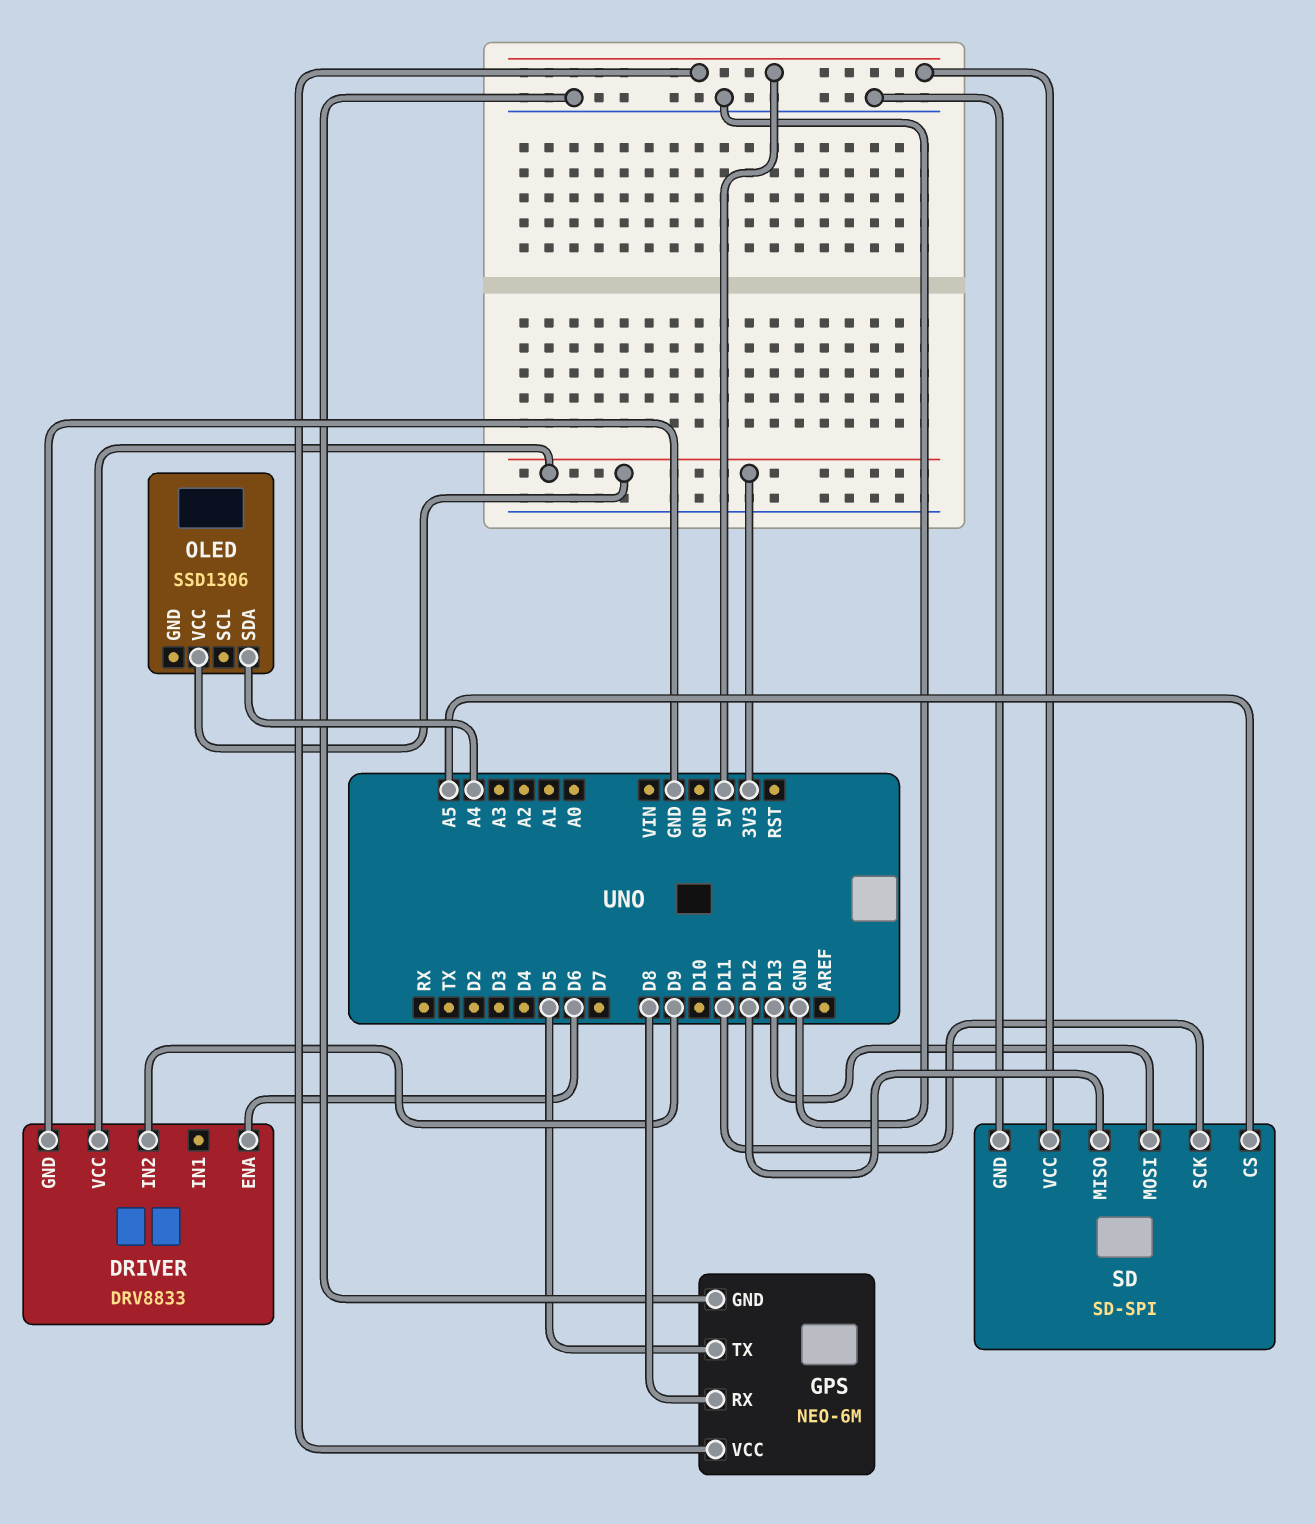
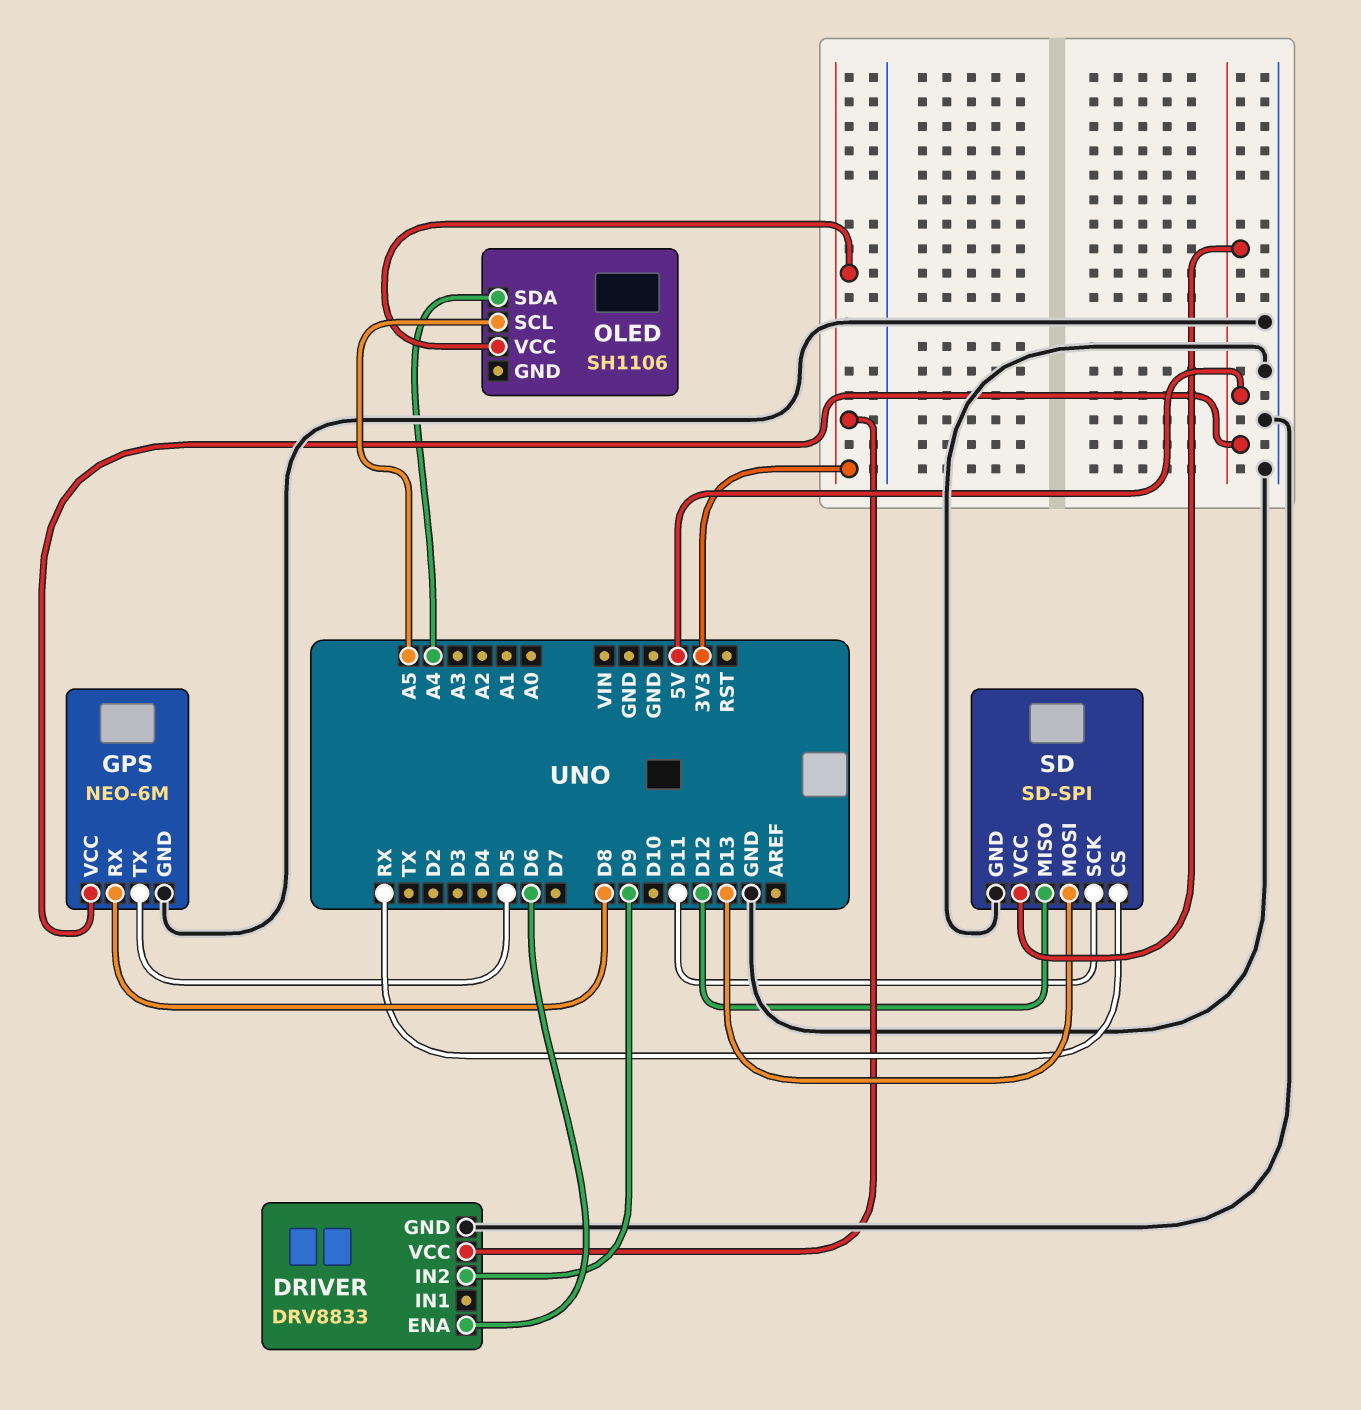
OLED: SSD1306 -> SH1106
OLED pin SCL: none -> A5
SD pin CS: A5 -> RX

